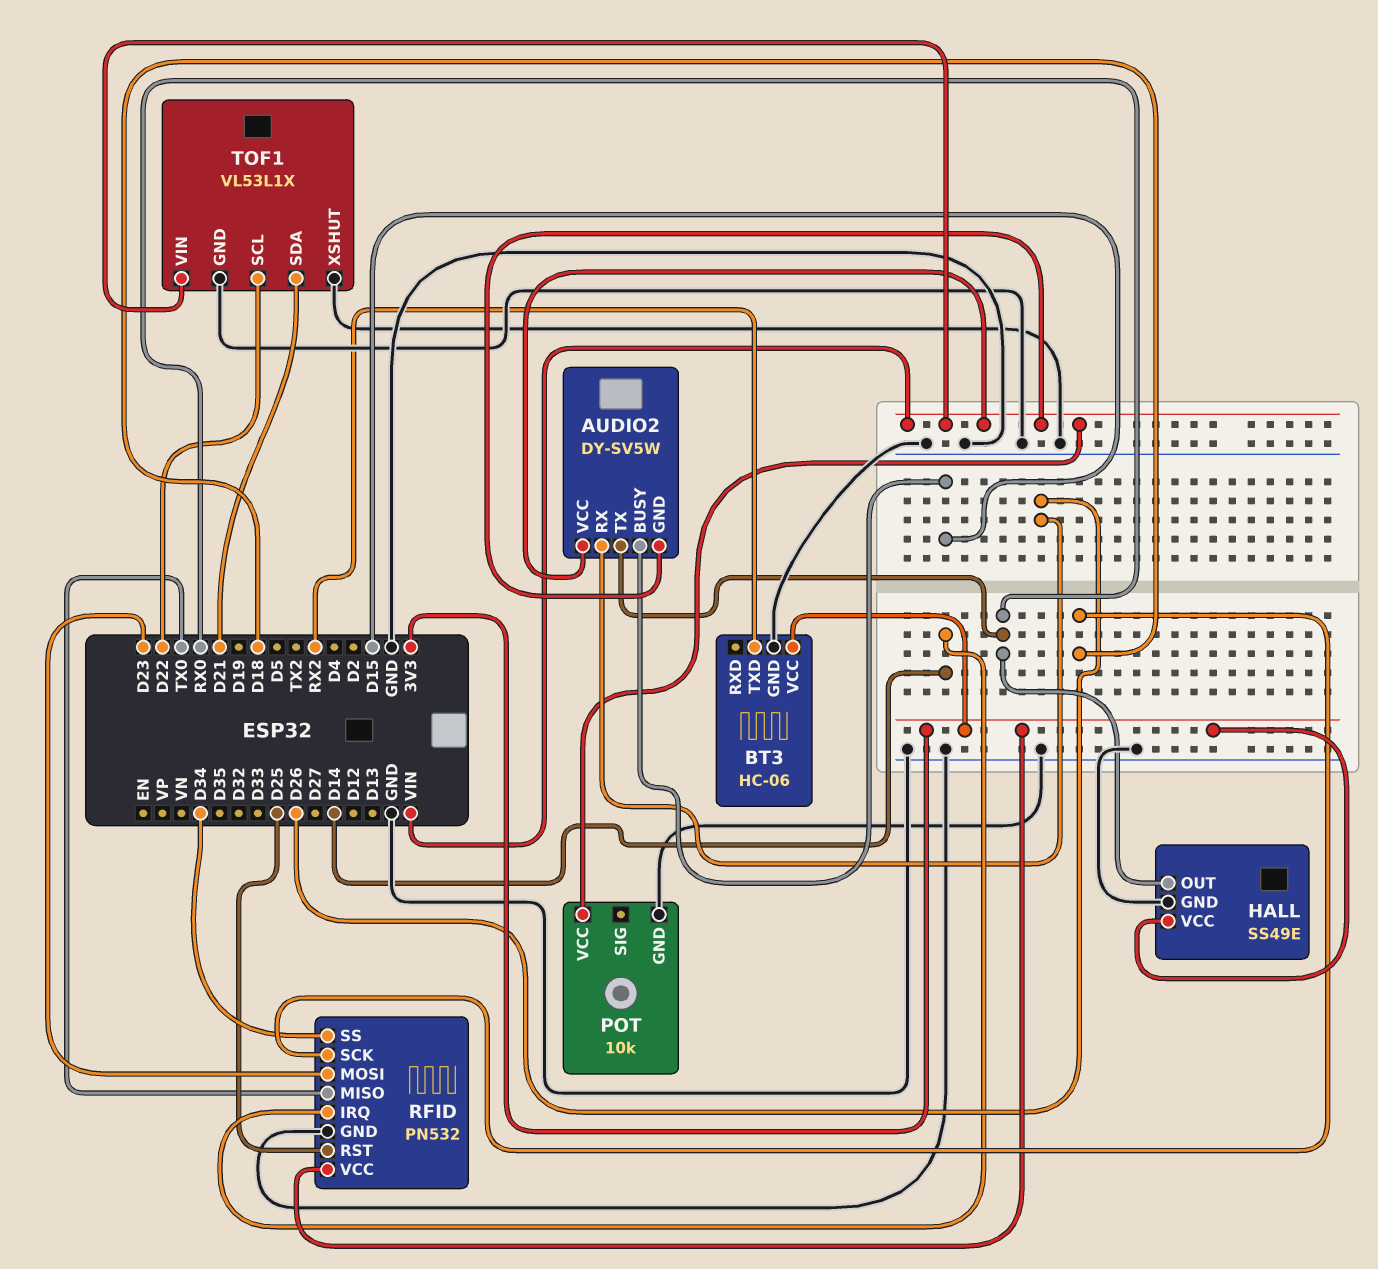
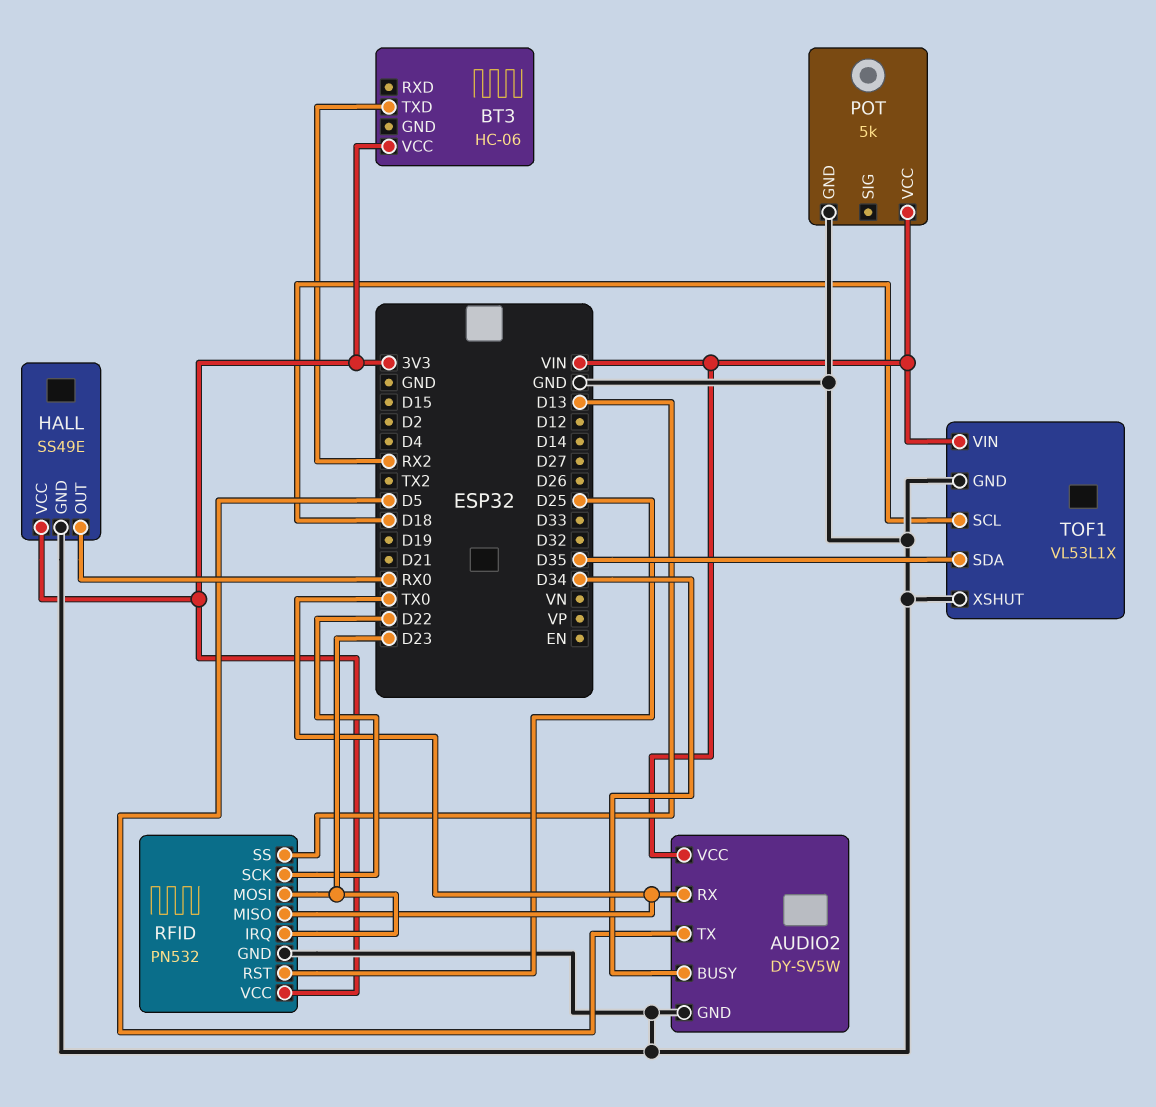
AUDIO2 pin BUSY: D15 -> D34
AUDIO2 pin GND: VIN -> GND
AUDIO2 pin RX: D26 -> TX0
AUDIO2 pin TX: RX0 -> D5
BT3 pin GND: GND -> none
POT: 10k -> 5k
RFID pin IRQ: D14 -> D23
RFID pin SCK: D18 -> D22
RFID pin SS: D34 -> D13
TOF1 pin SCL: D22 -> D18
TOF1 pin SDA: D21 -> D35

